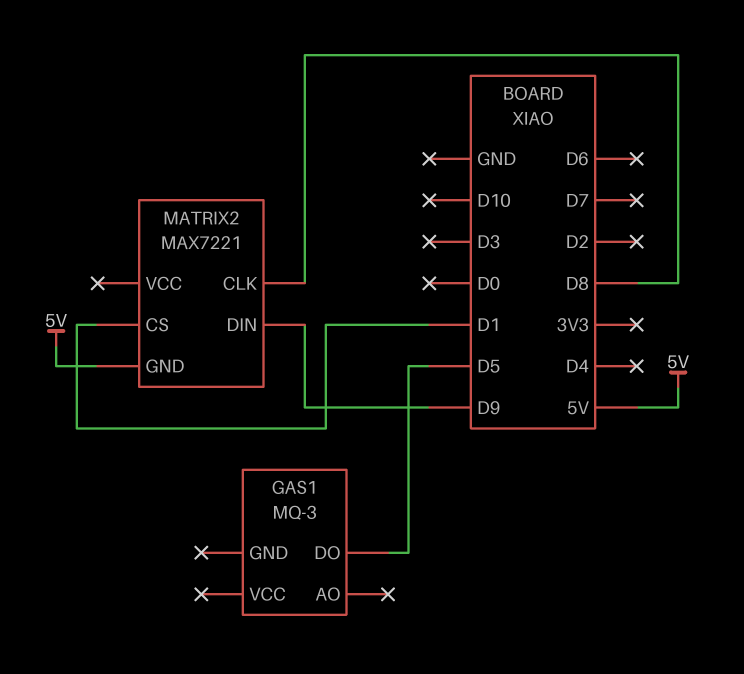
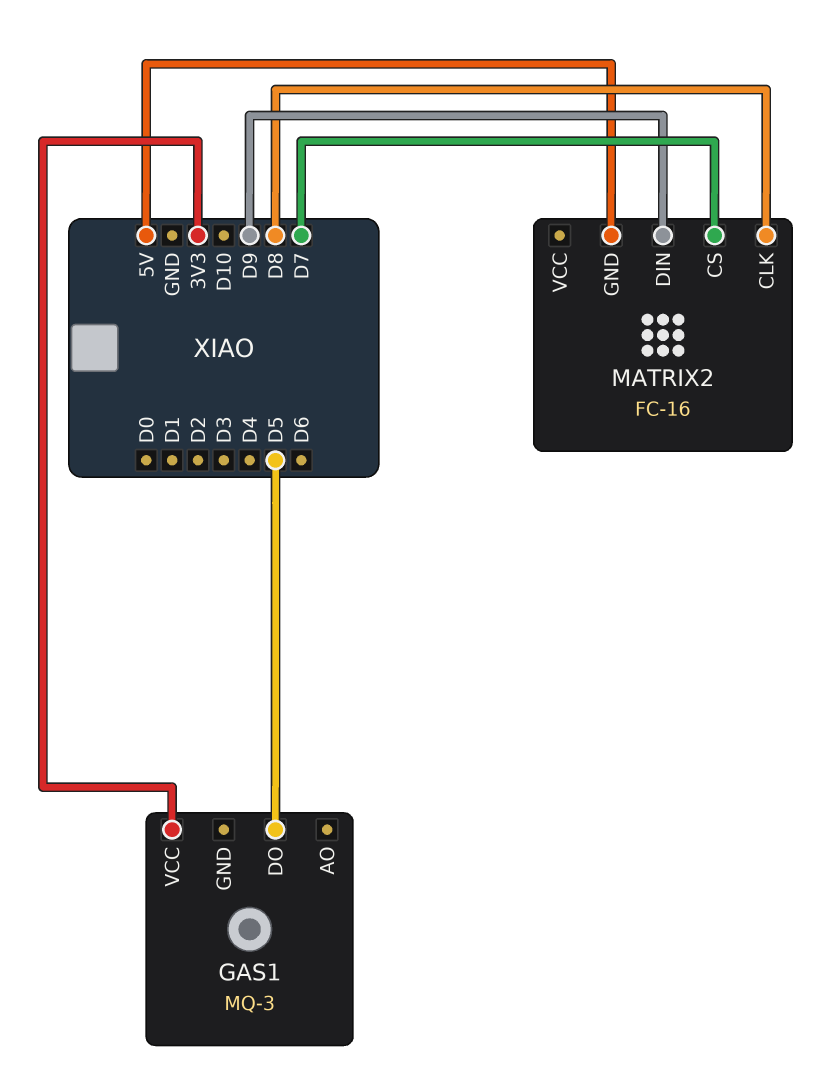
GAS1 pin VCC: none -> 3V3
MATRIX2: MAX7221 -> FC-16
MATRIX2 pin CS: D1 -> D7

